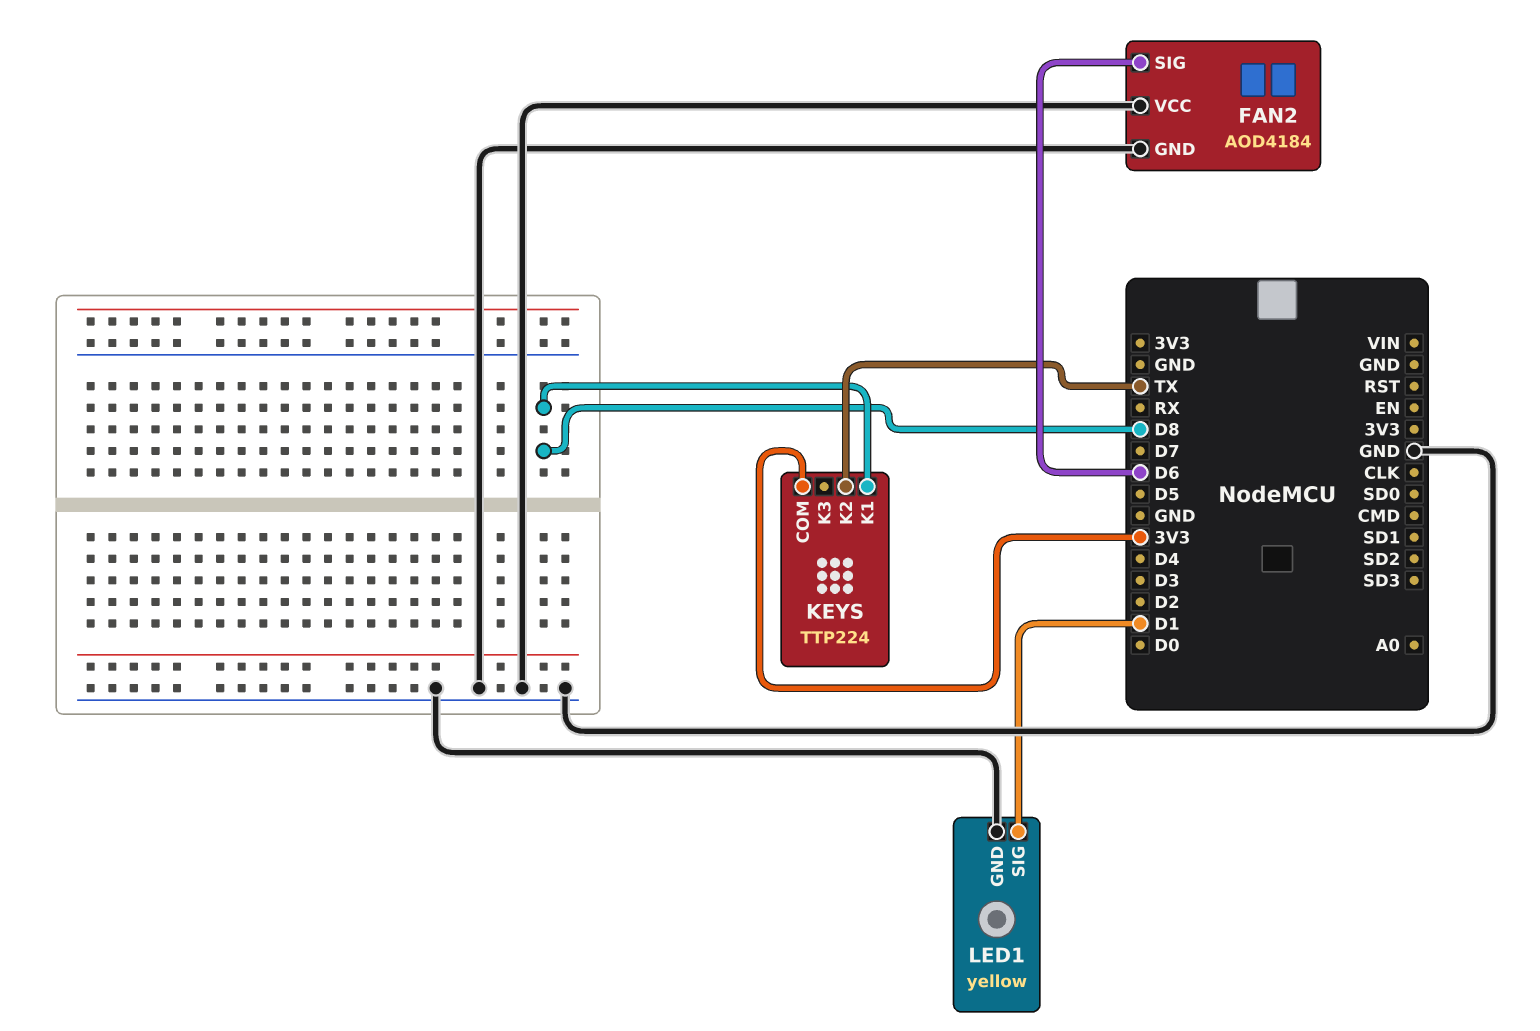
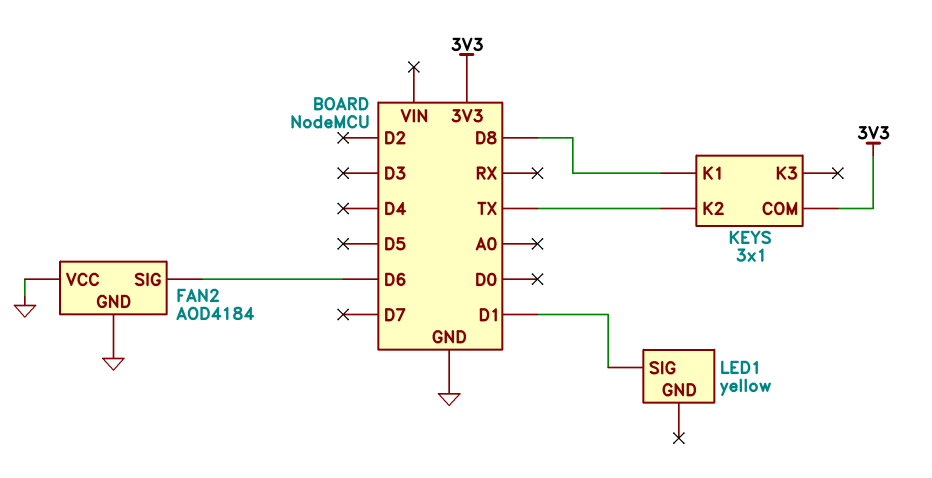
KEYS: TTP224 -> 3x1
LED1 pin GND: GND -> none

